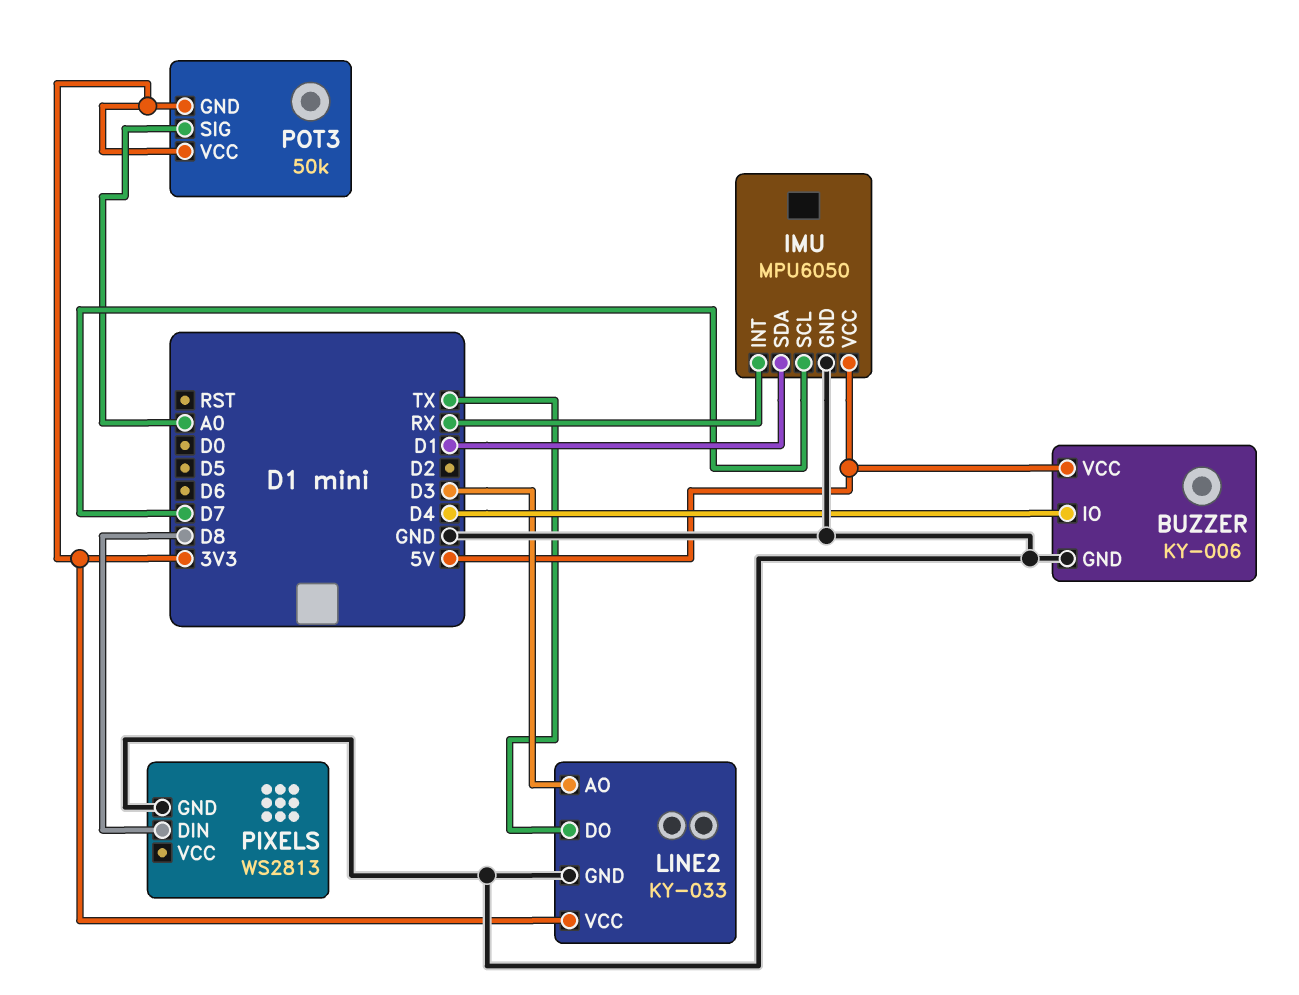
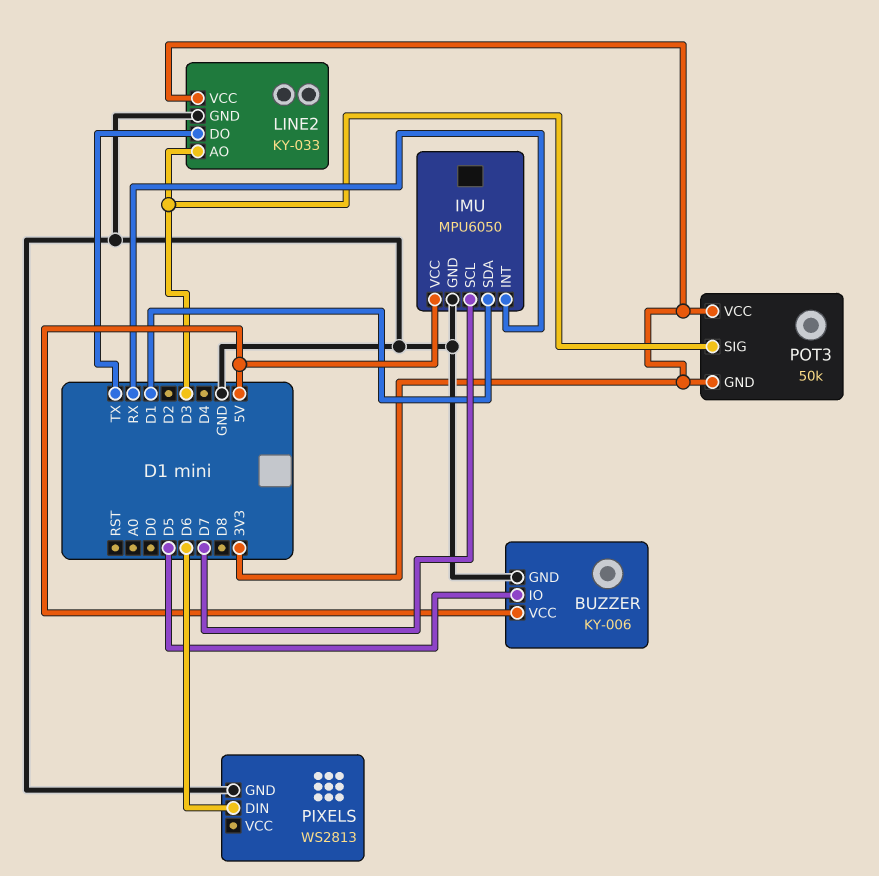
BUZZER pin IO: D4 -> D5
PIXELS pin DIN: D8 -> D6
POT3 pin SIG: A0 -> D3

